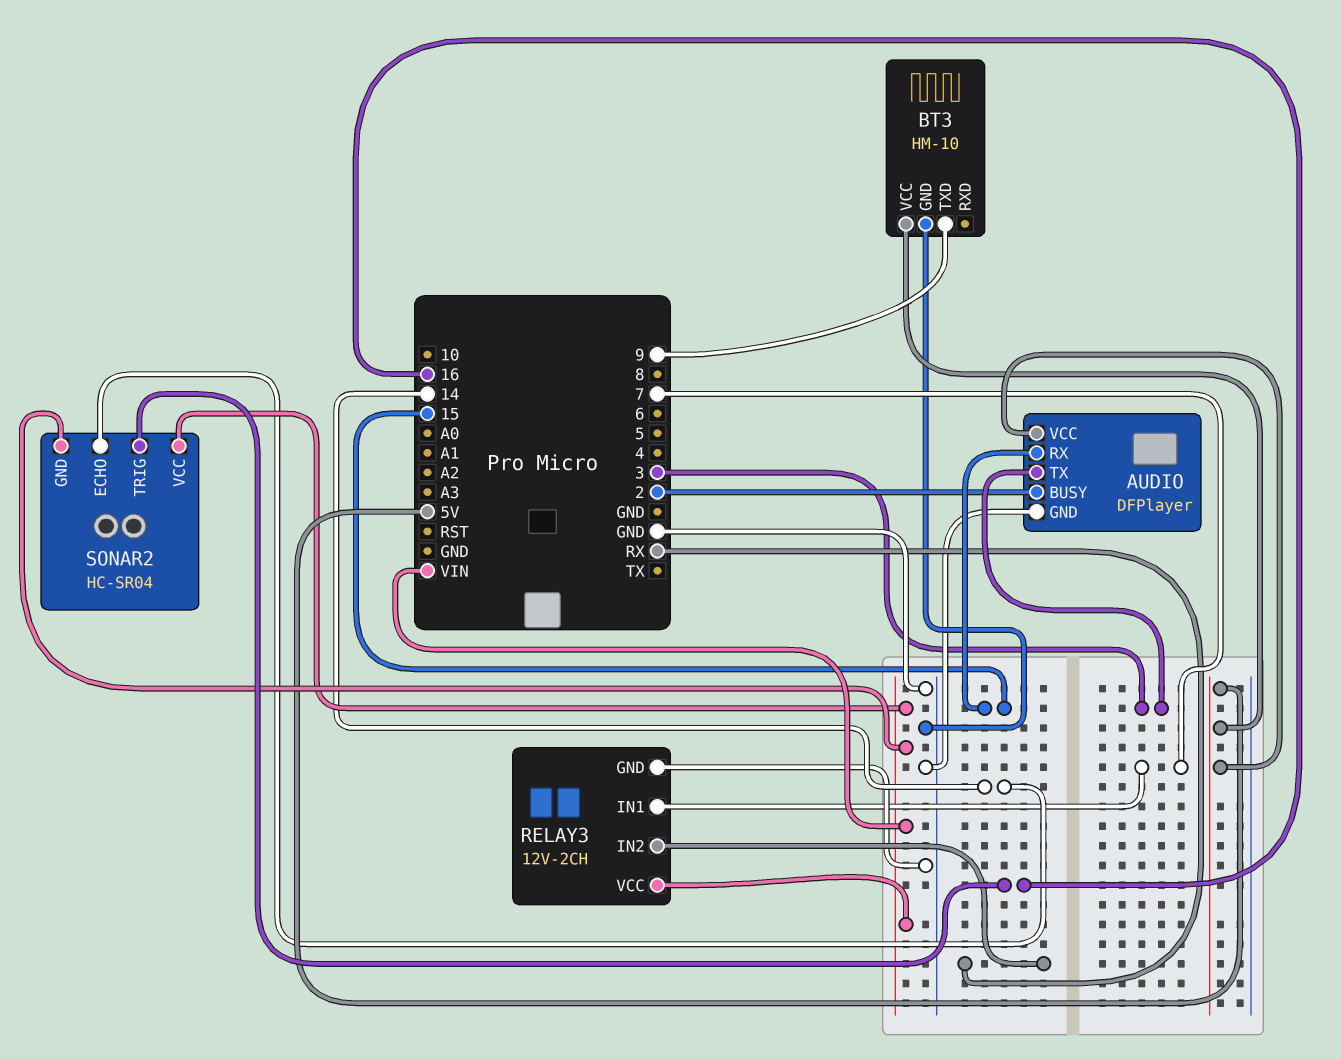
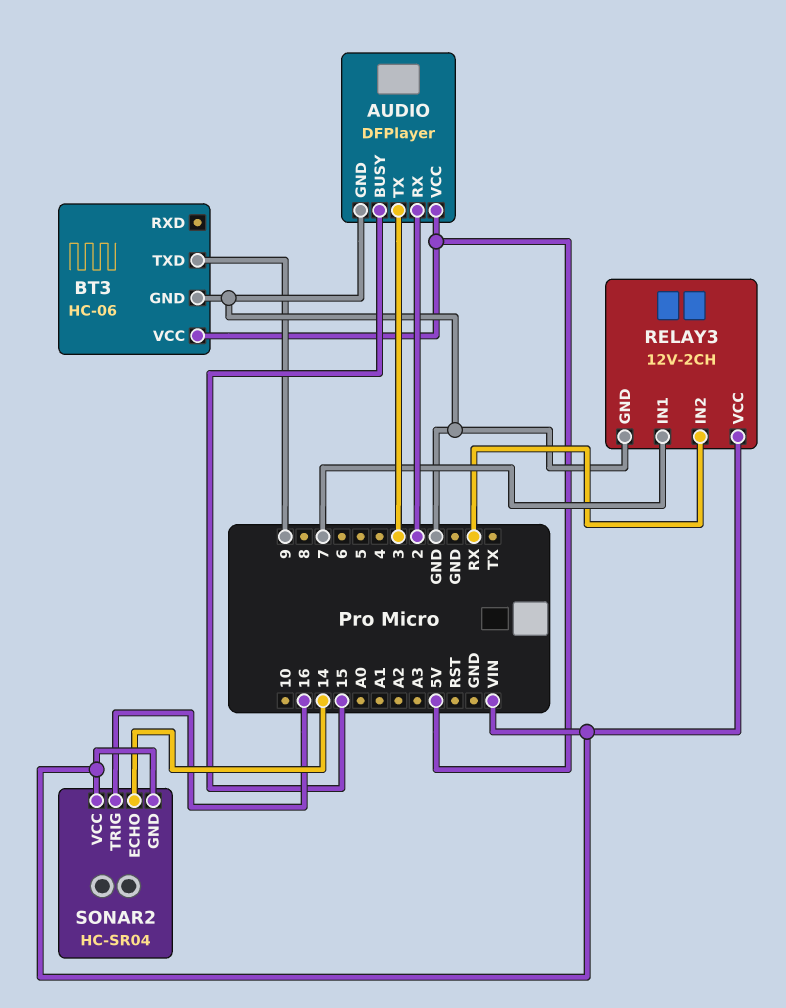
AUDIO pin BUSY: 2 -> 15
AUDIO pin RX: 15 -> 2
BT3: HM-10 -> HC-06

